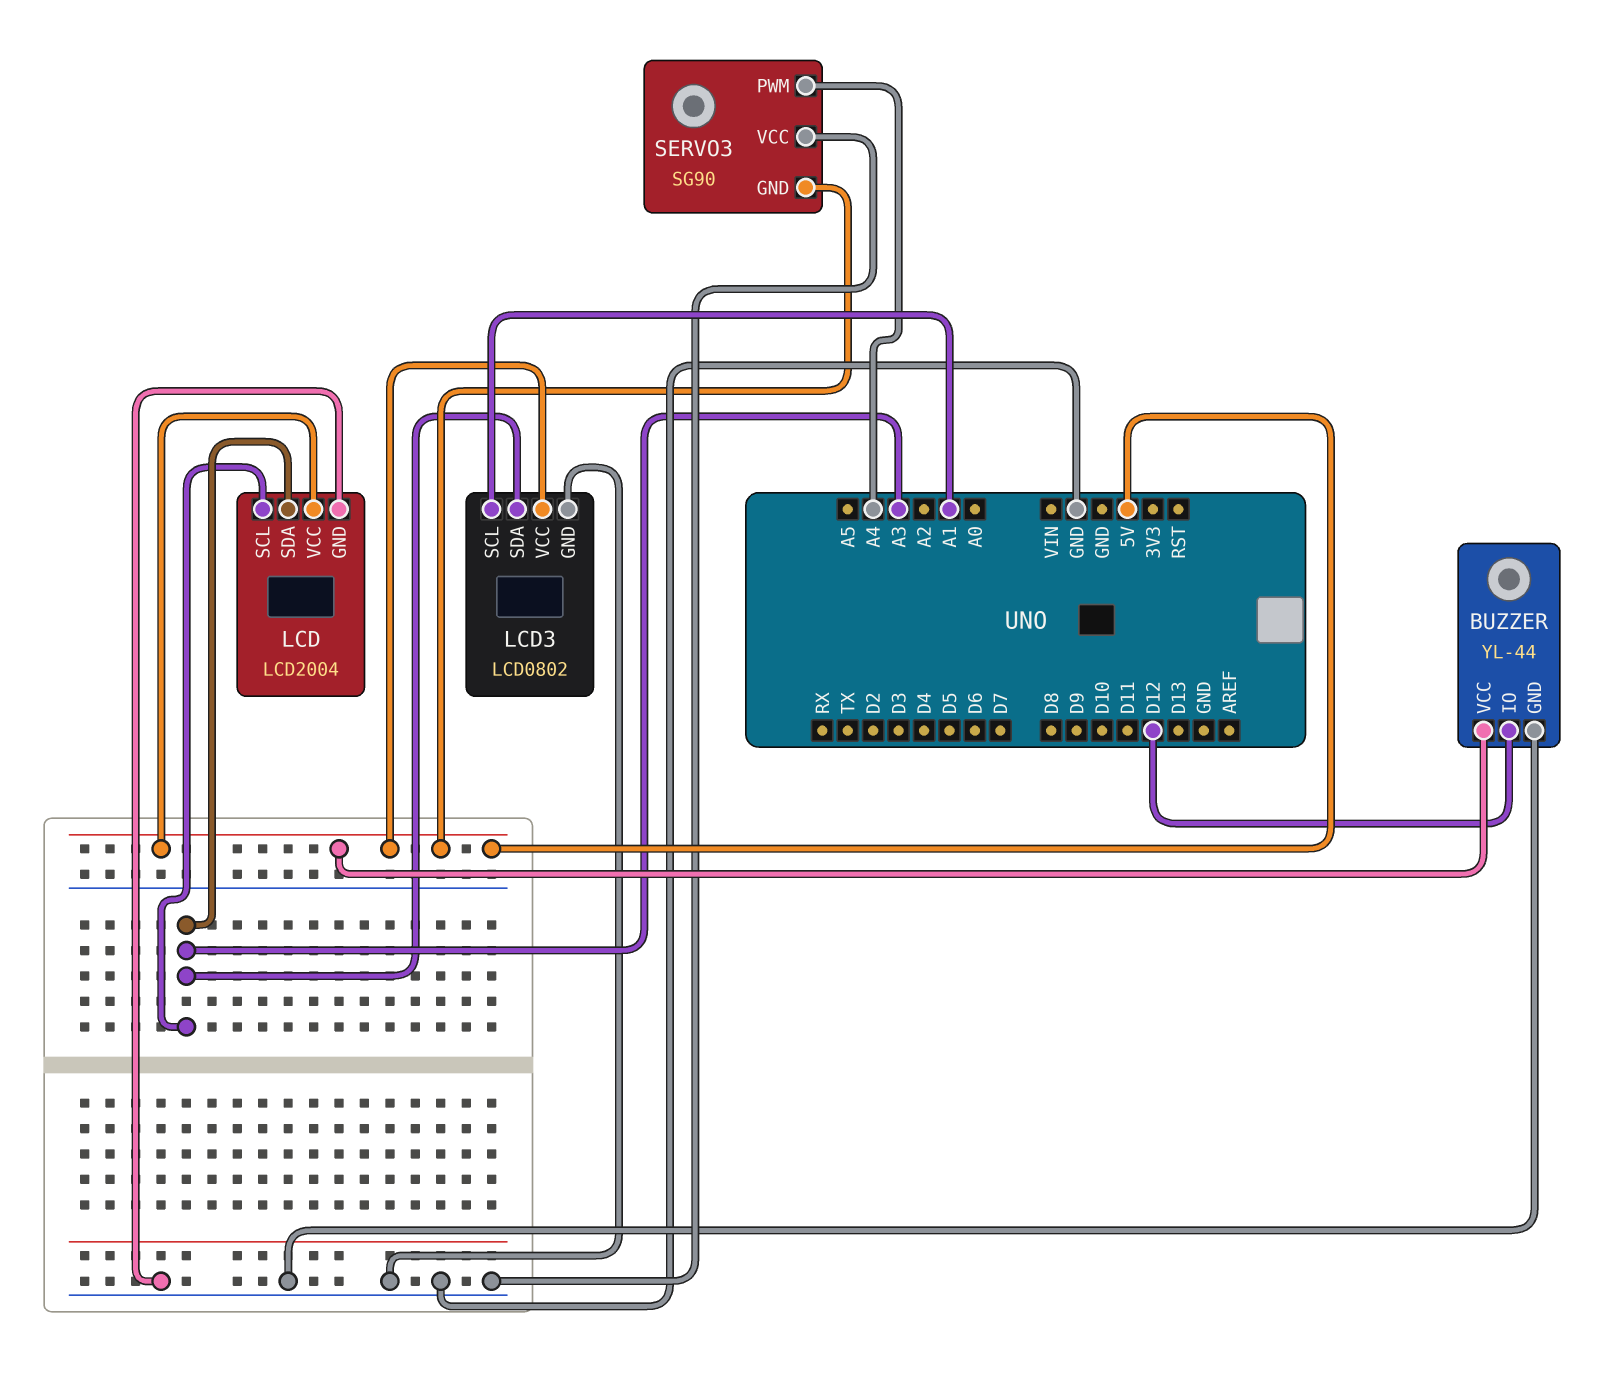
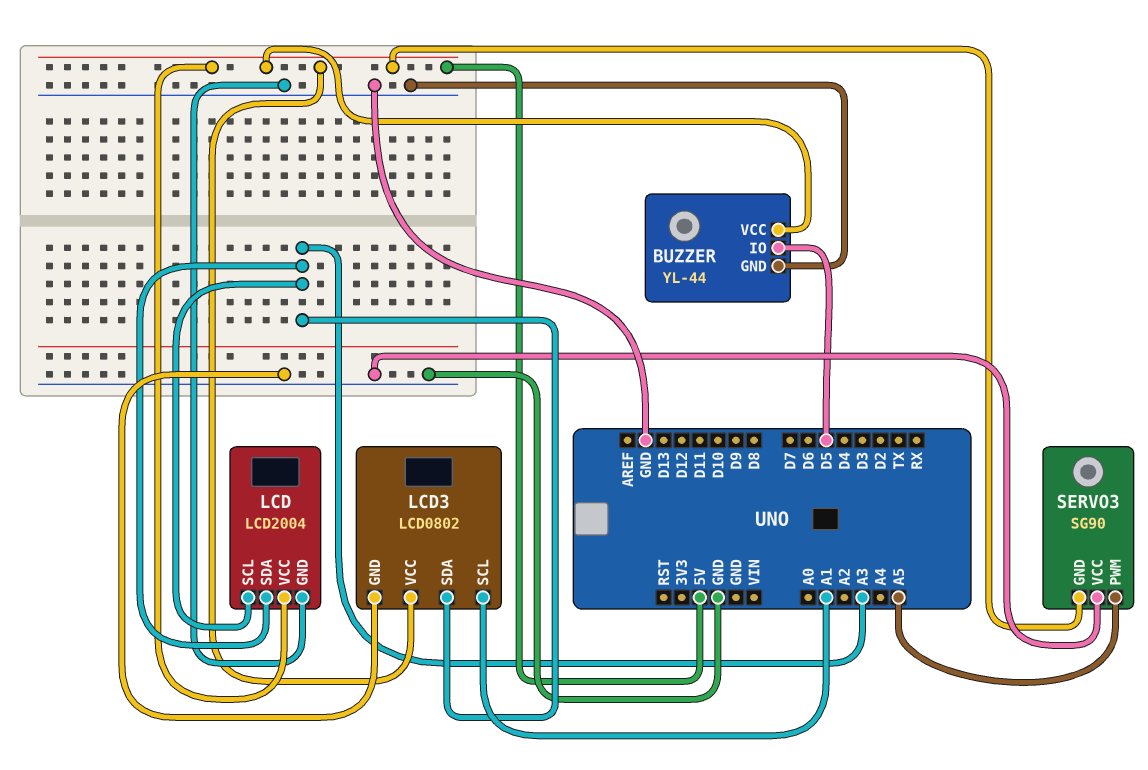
BUZZER pin IO: D12 -> D5
SERVO3 pin PWM: A4 -> A5

